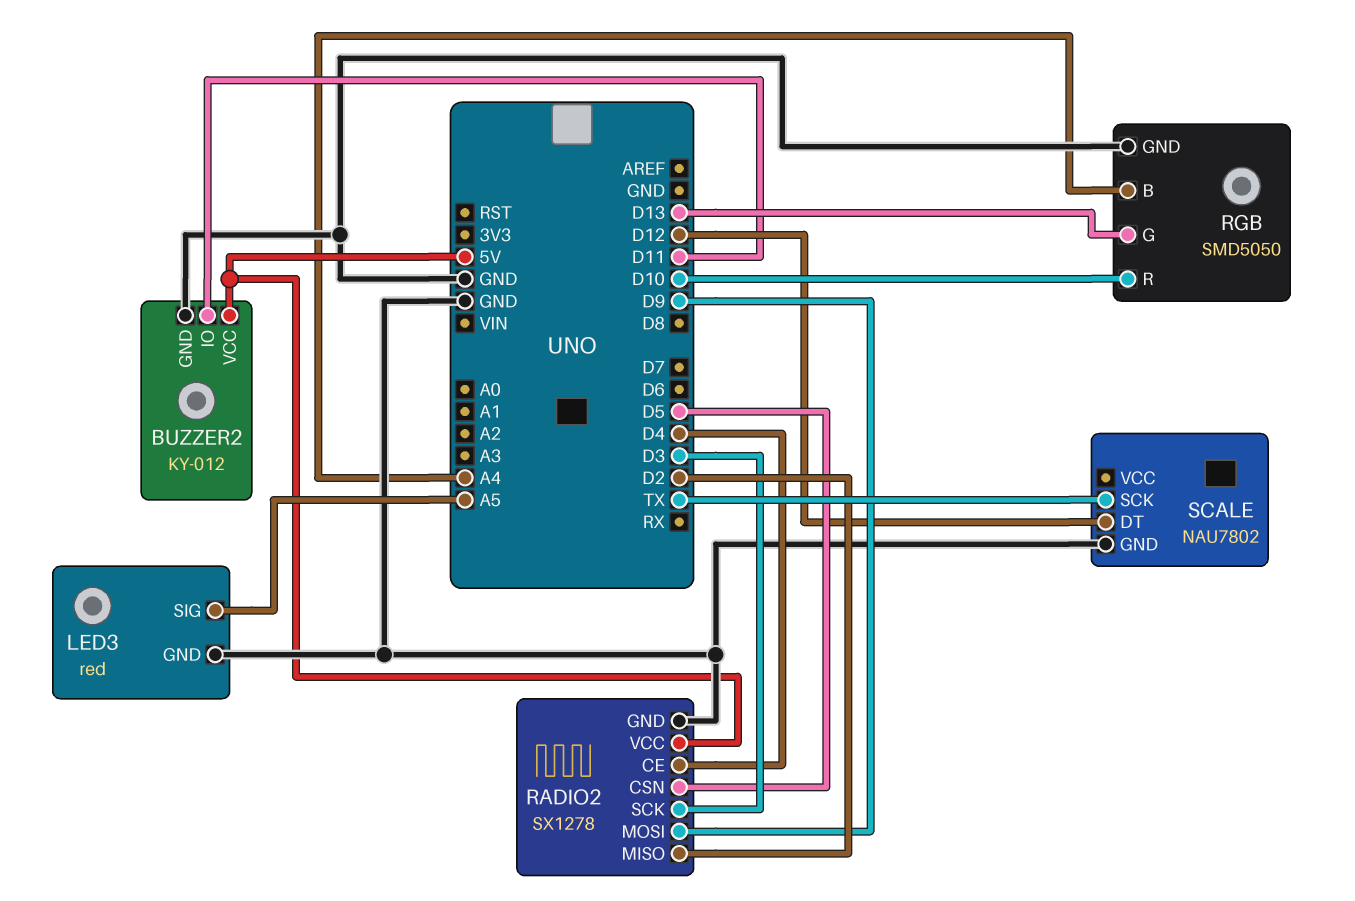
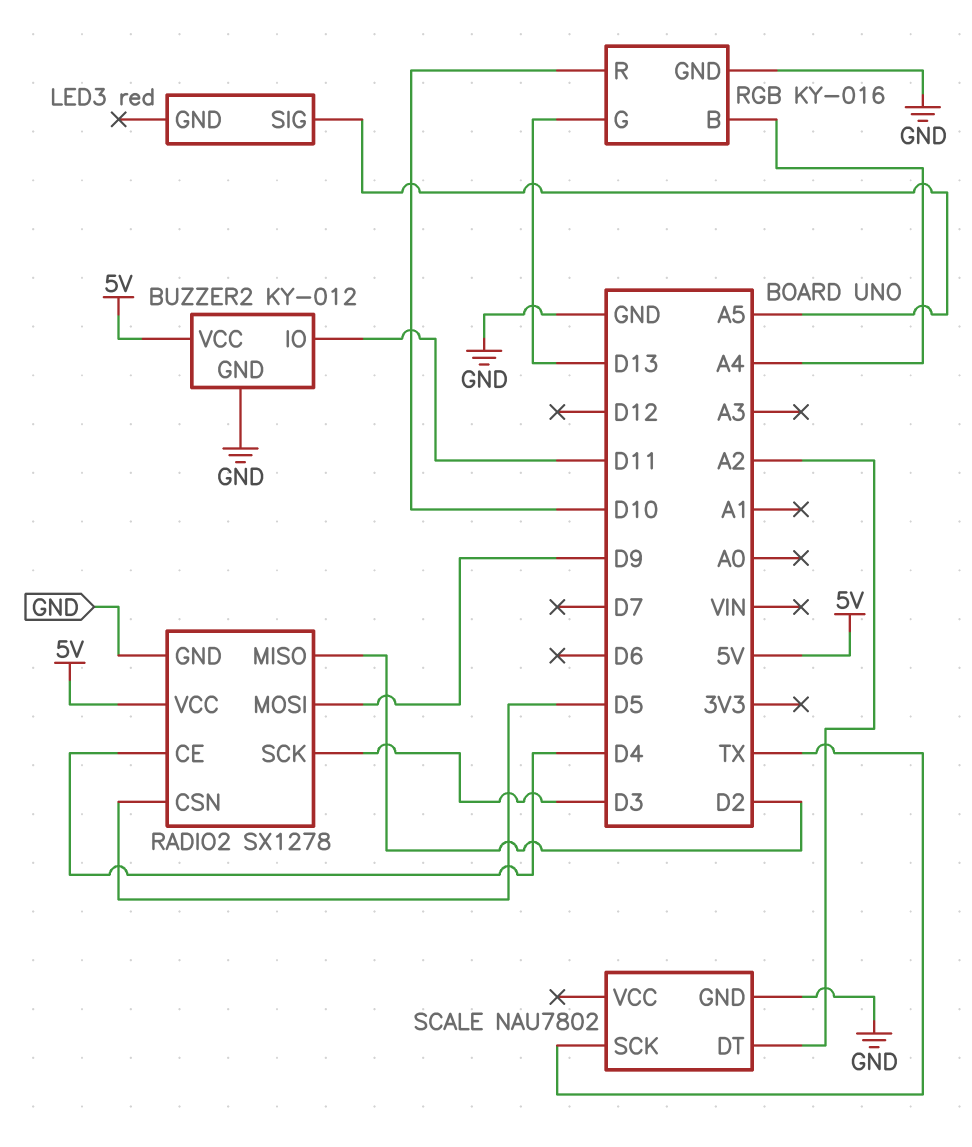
LED3 pin GND: GND -> none
RGB: SMD5050 -> KY-016
SCALE pin DT: D12 -> A2

